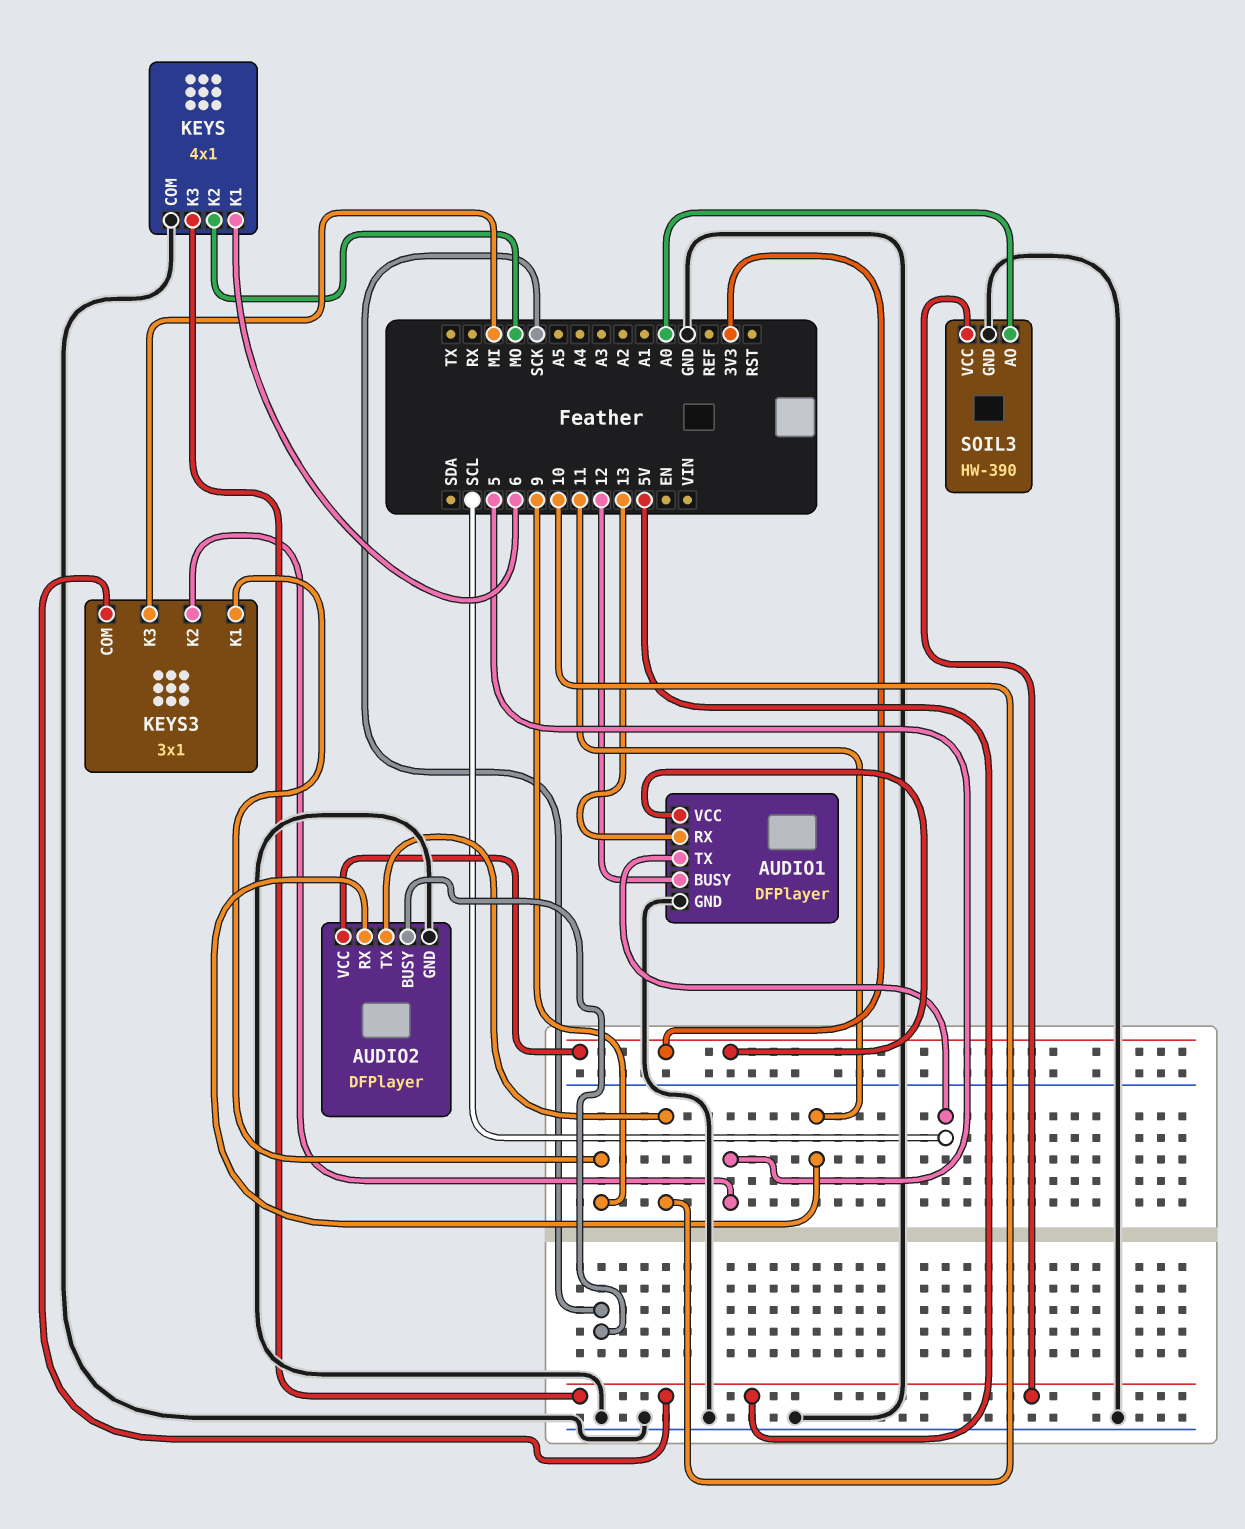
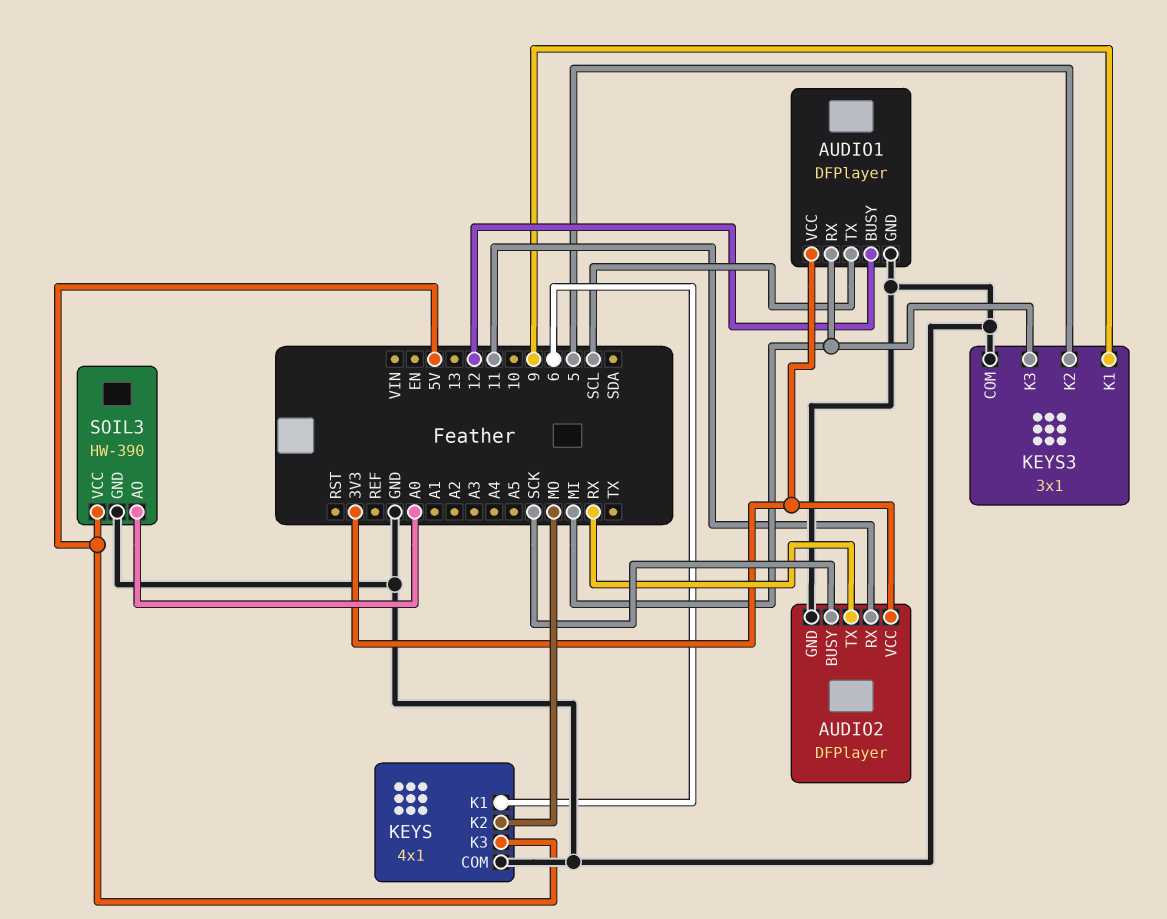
AUDIO1 pin RX: 13 -> MI
AUDIO2 pin TX: 10 -> RX
KEYS3 pin COM: 5V -> GND

